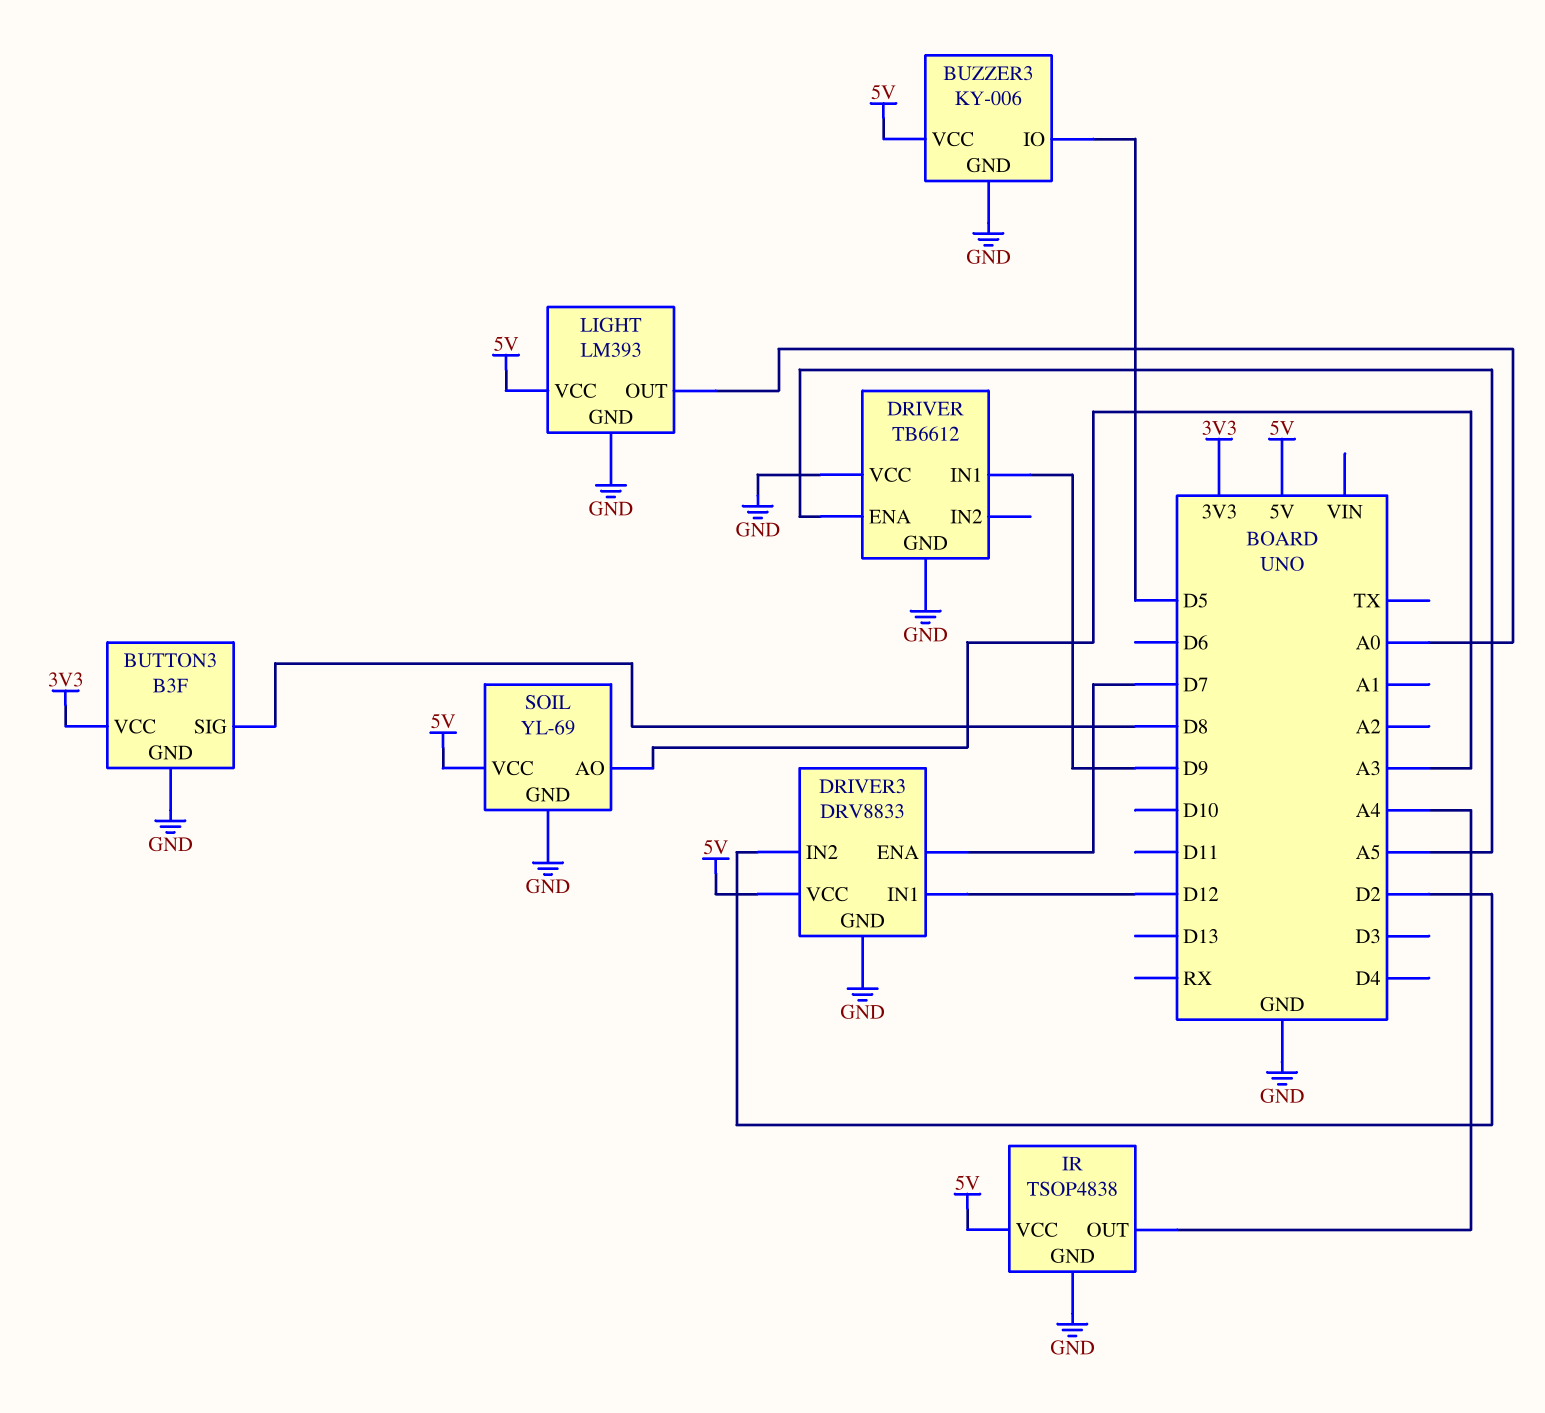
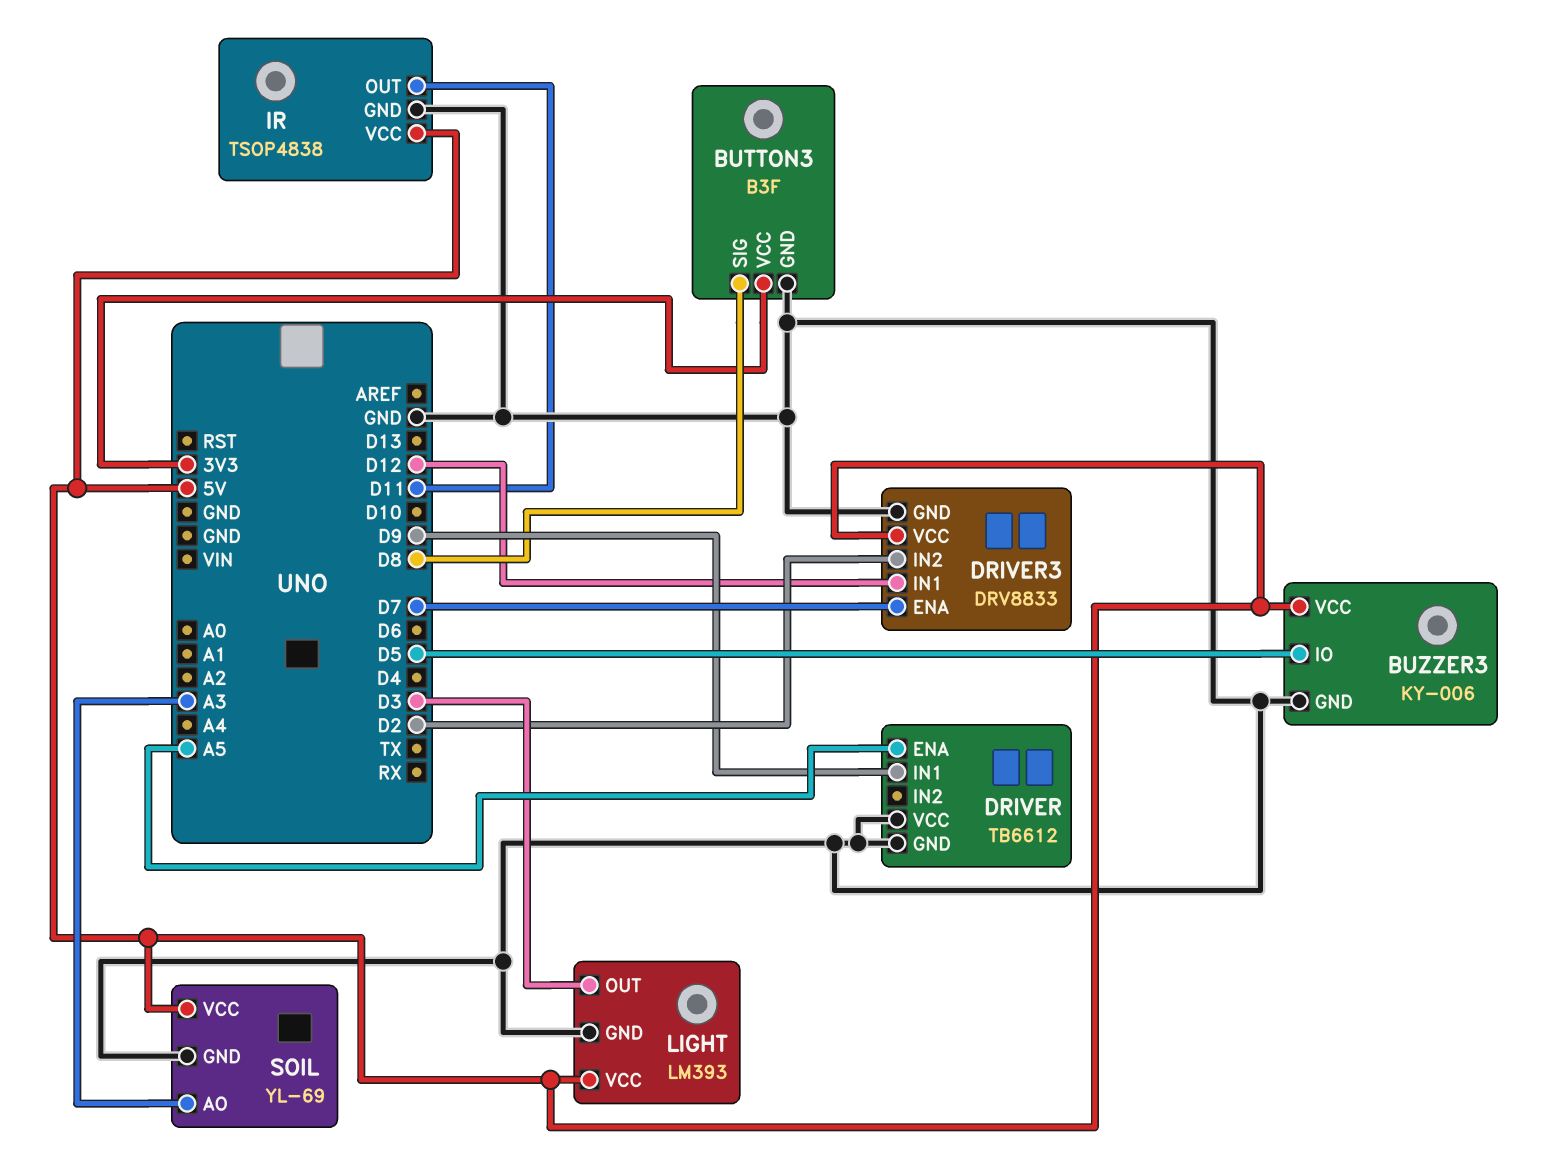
IR pin OUT: A4 -> D11
LIGHT pin OUT: A0 -> D3

